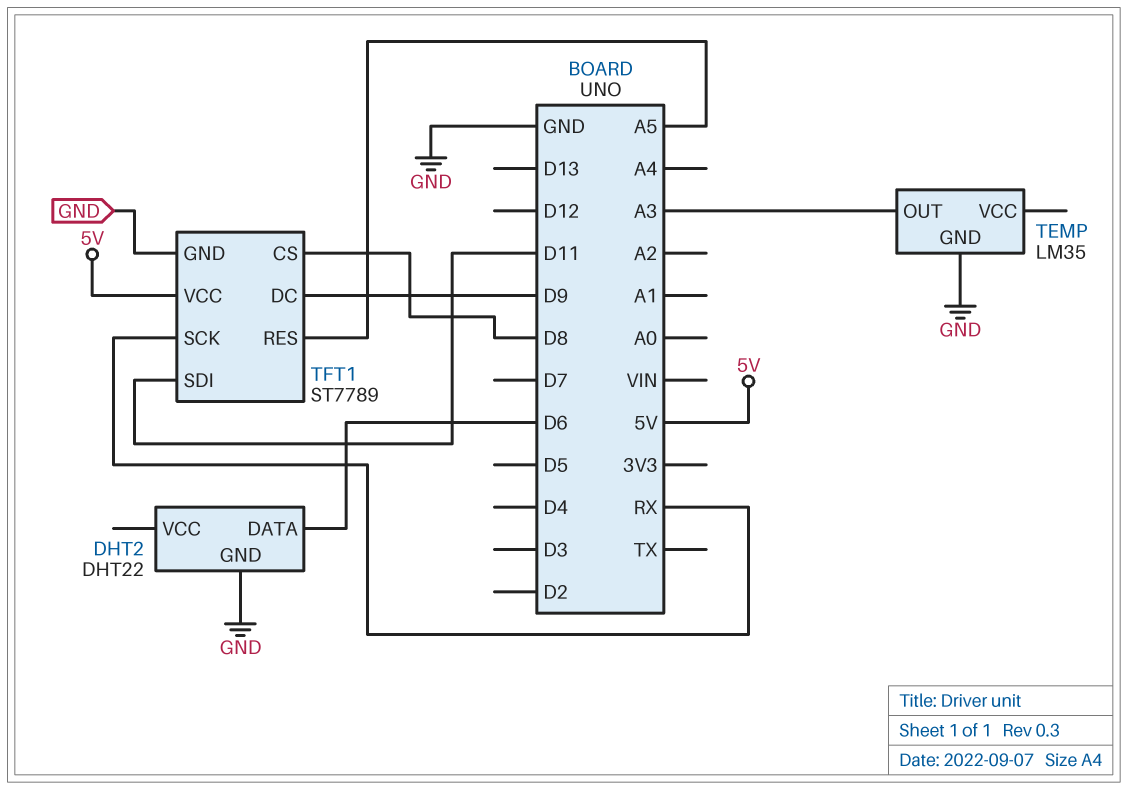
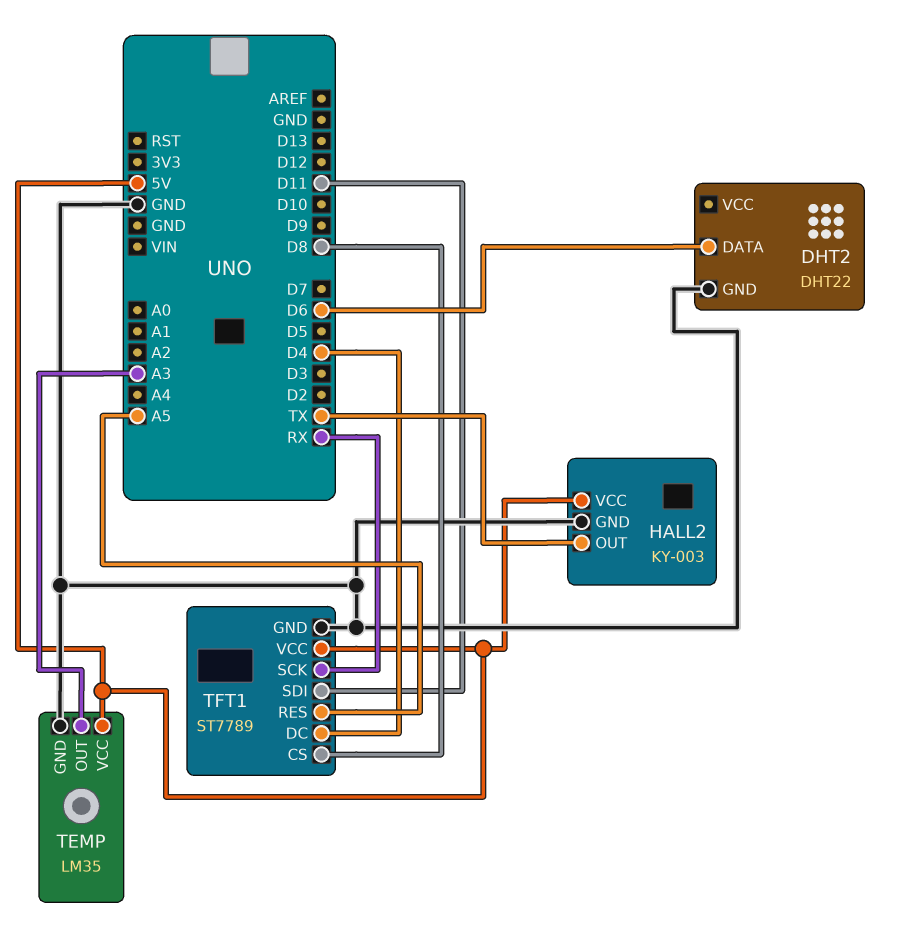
HALL2: none -> KY-003
HALL2 pin GND: none -> GND
HALL2 pin OUT: none -> TX
HALL2 pin VCC: none -> 5V
TEMP pin VCC: none -> 5V
TFT1 pin DC: D9 -> D4

